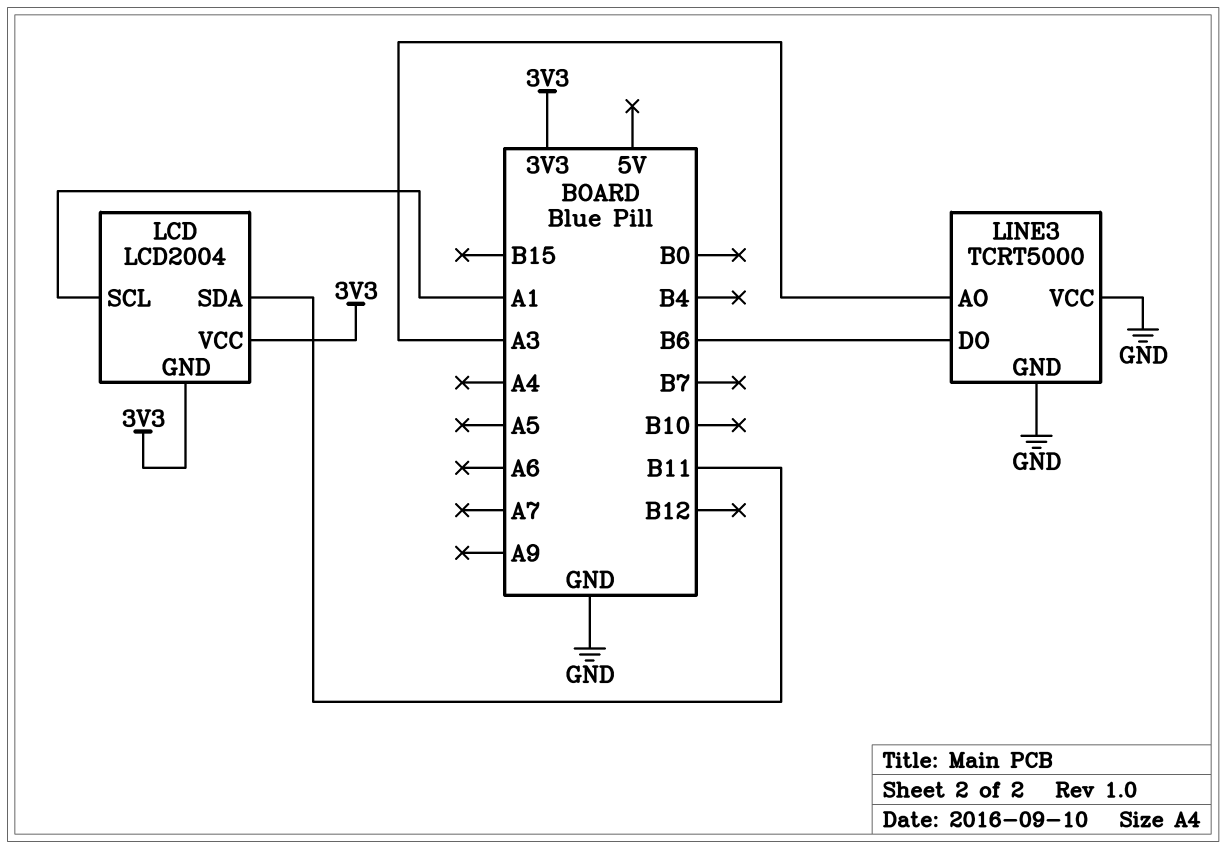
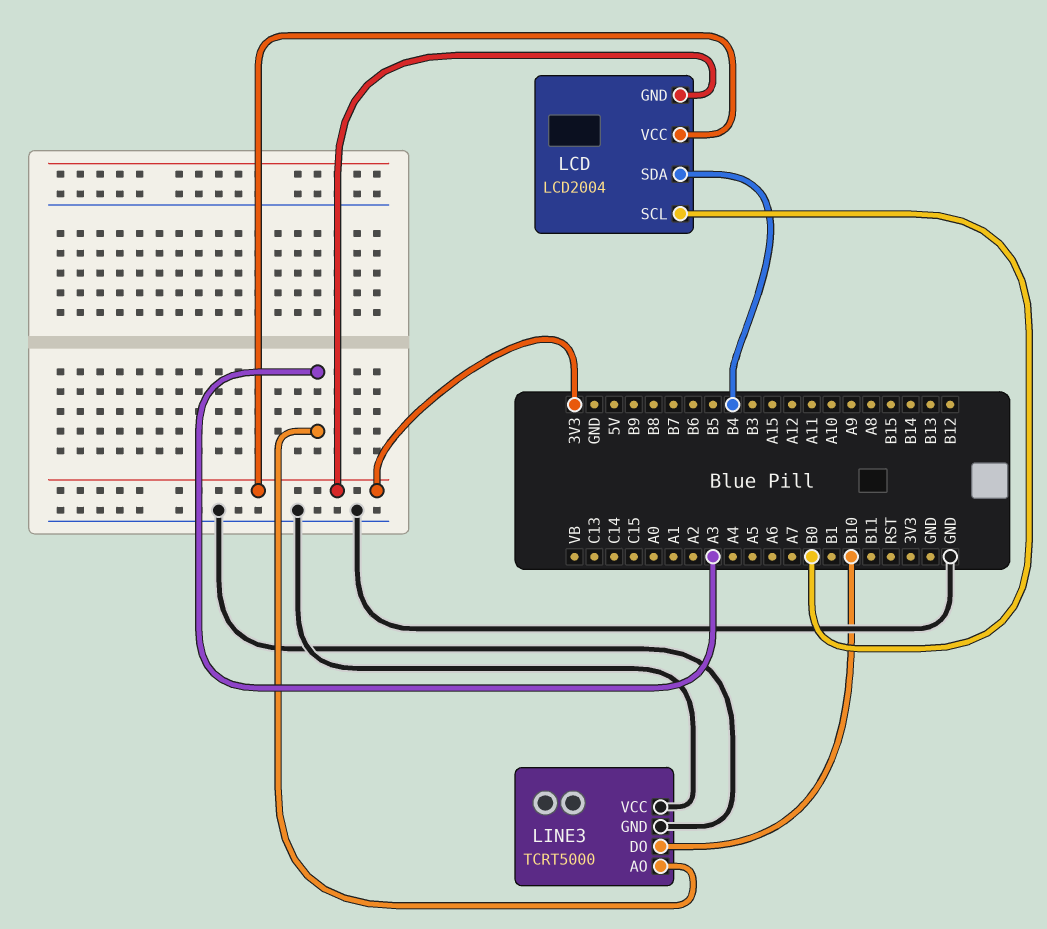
LCD pin SCL: A1 -> B0
LCD pin SDA: B11 -> B4
LINE3 pin DO: B6 -> B10

